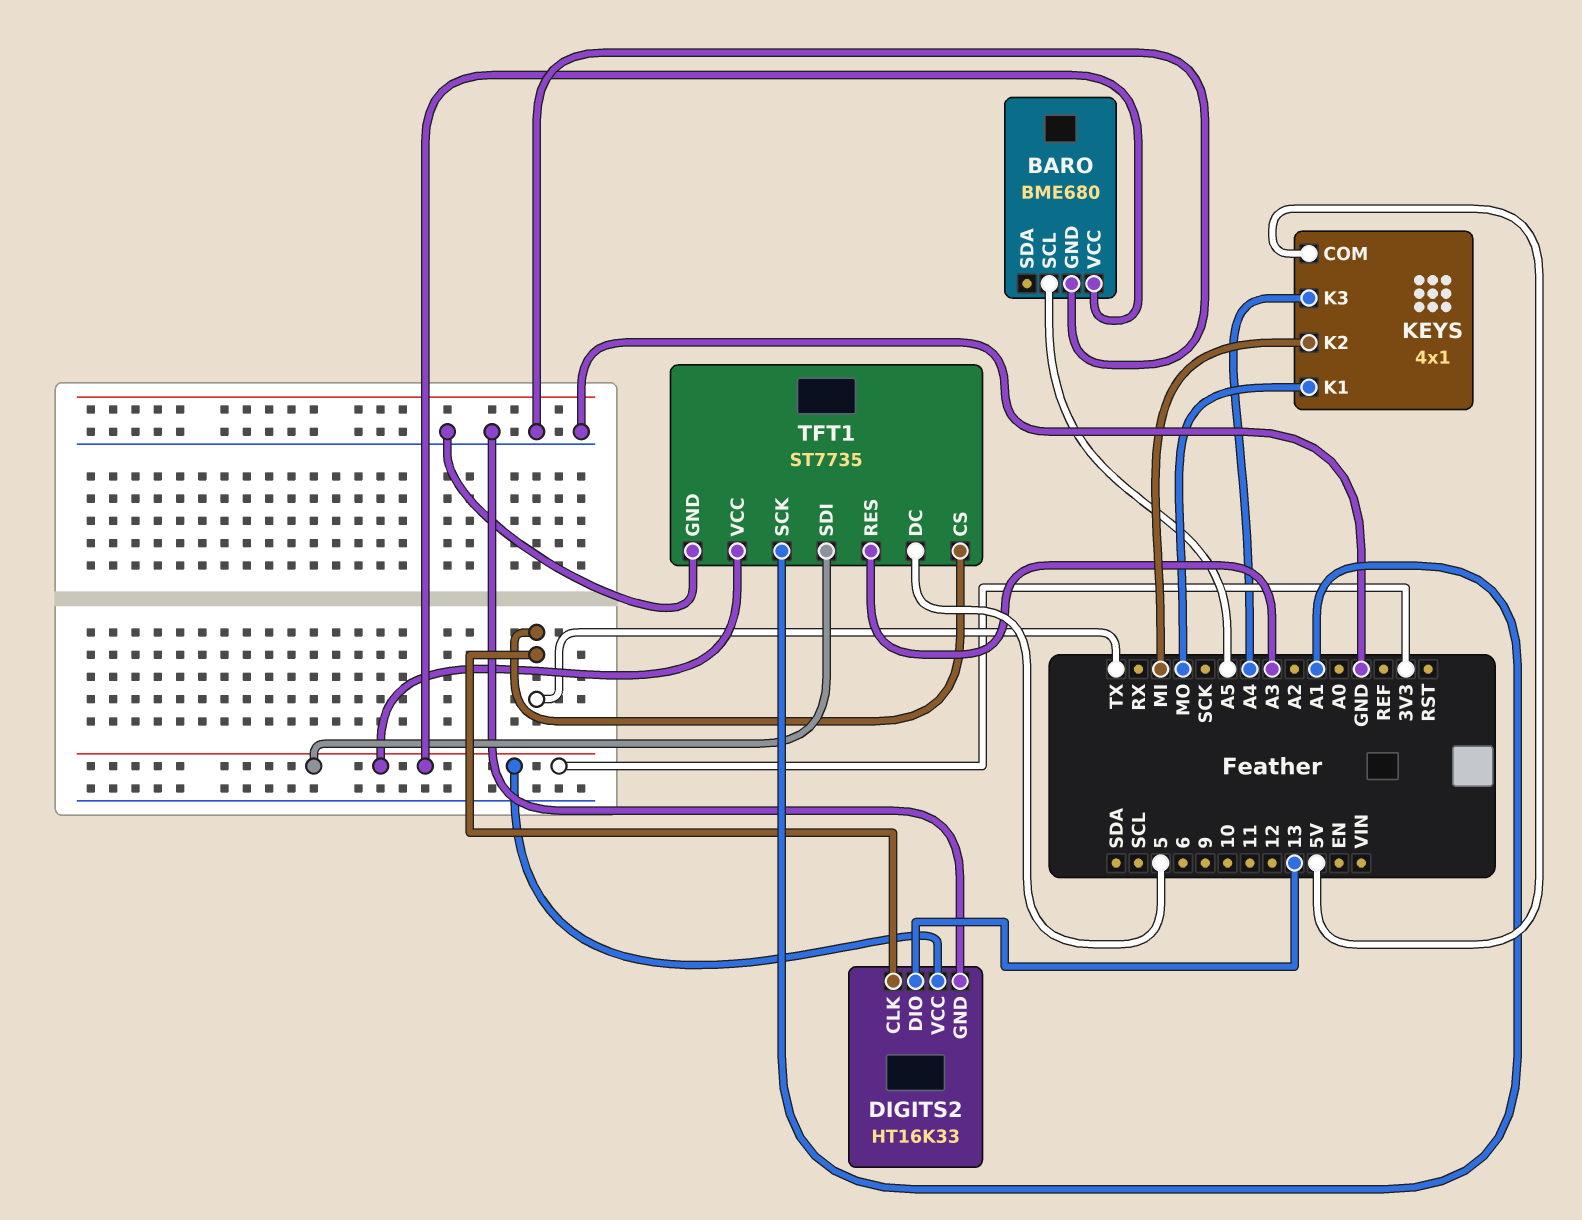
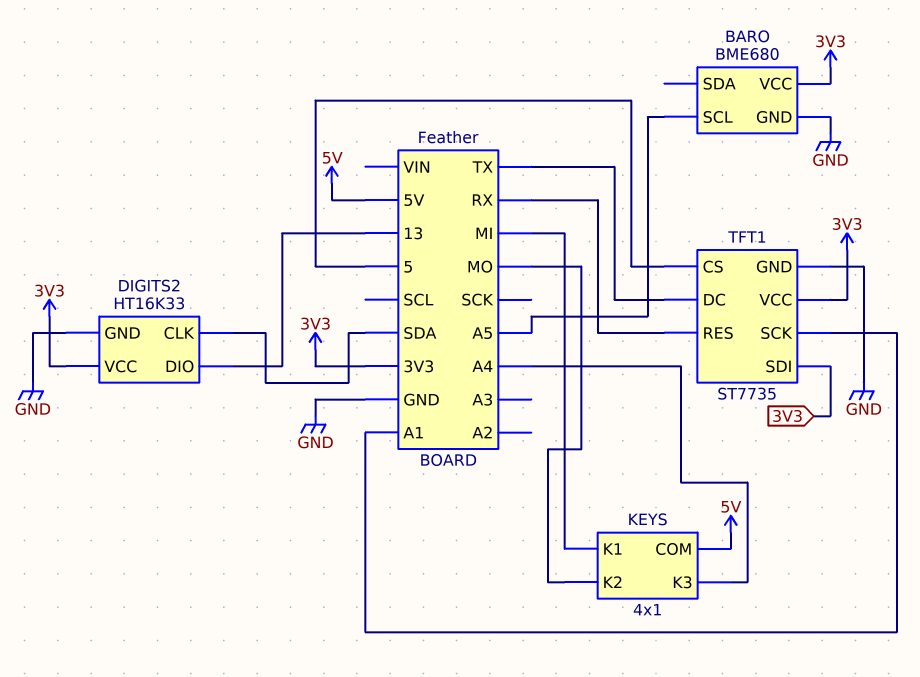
DIGITS2 pin CLK: TX -> SDA
KEYS pin K1: MO -> MI
KEYS pin K2: MI -> MO
TFT1 pin CS: TX -> 5
TFT1 pin DC: 5 -> TX
TFT1 pin RES: A3 -> RX

